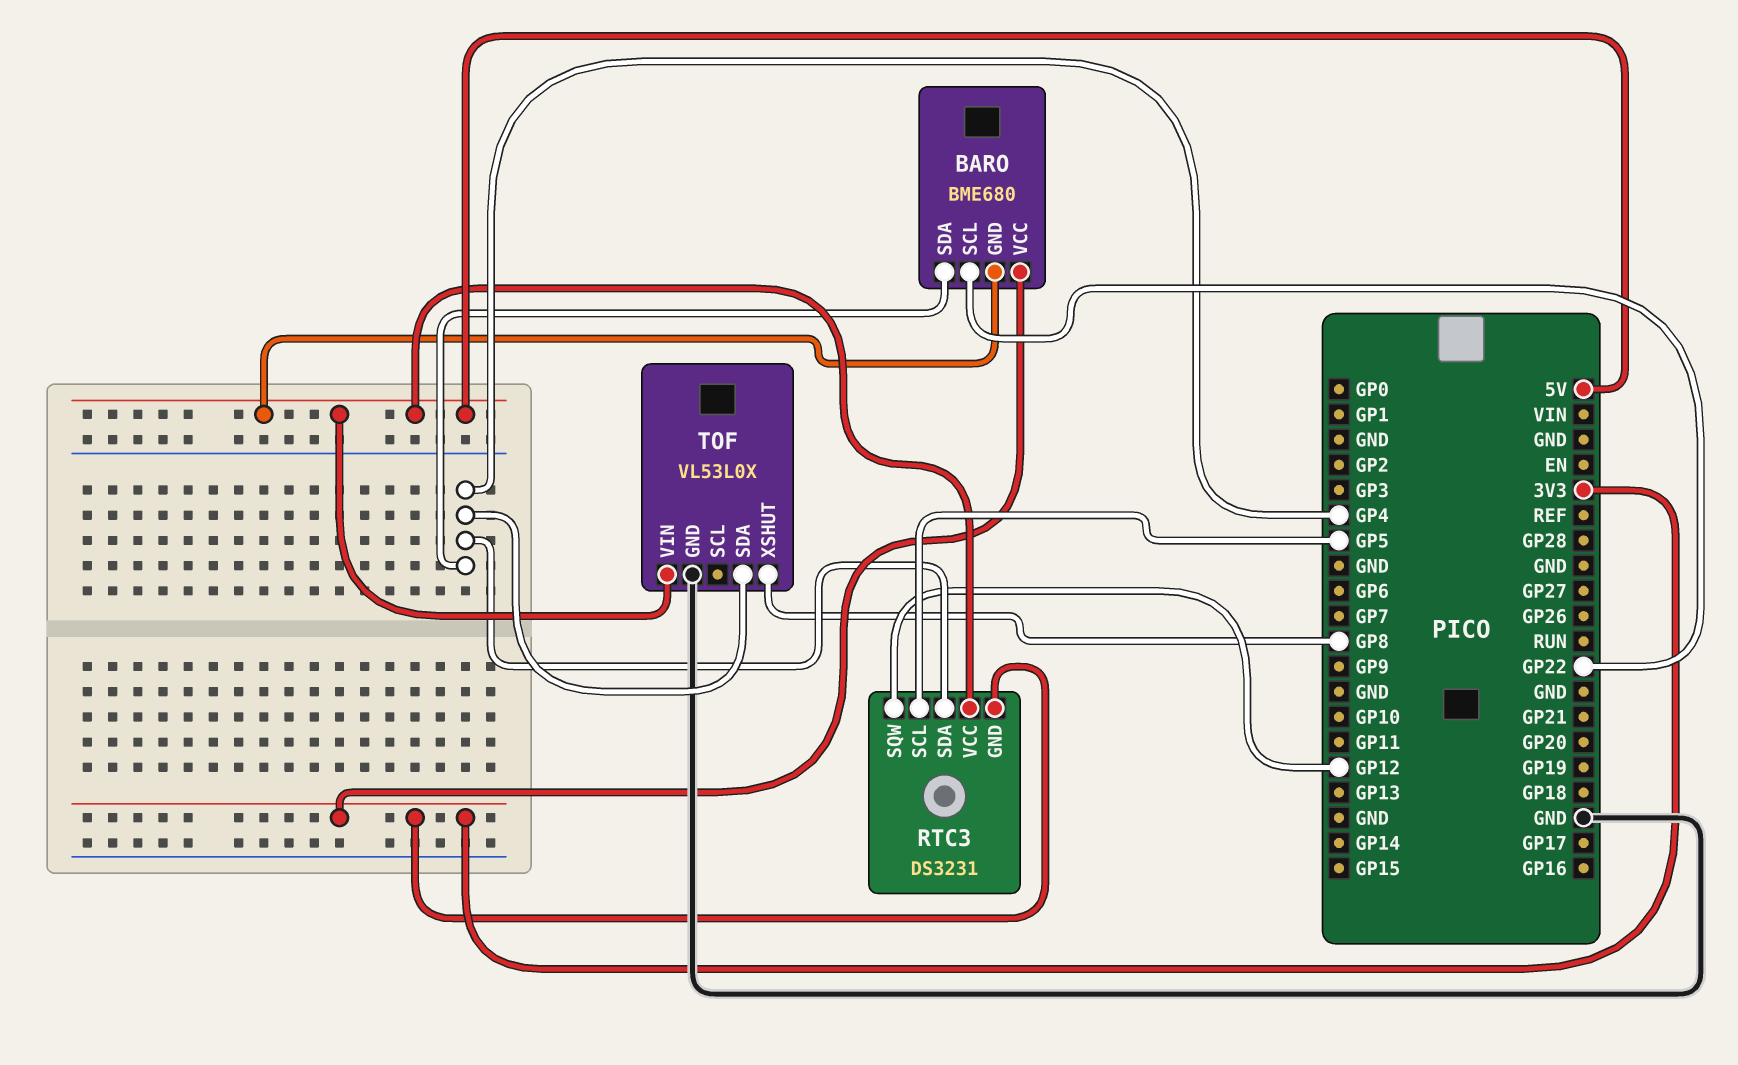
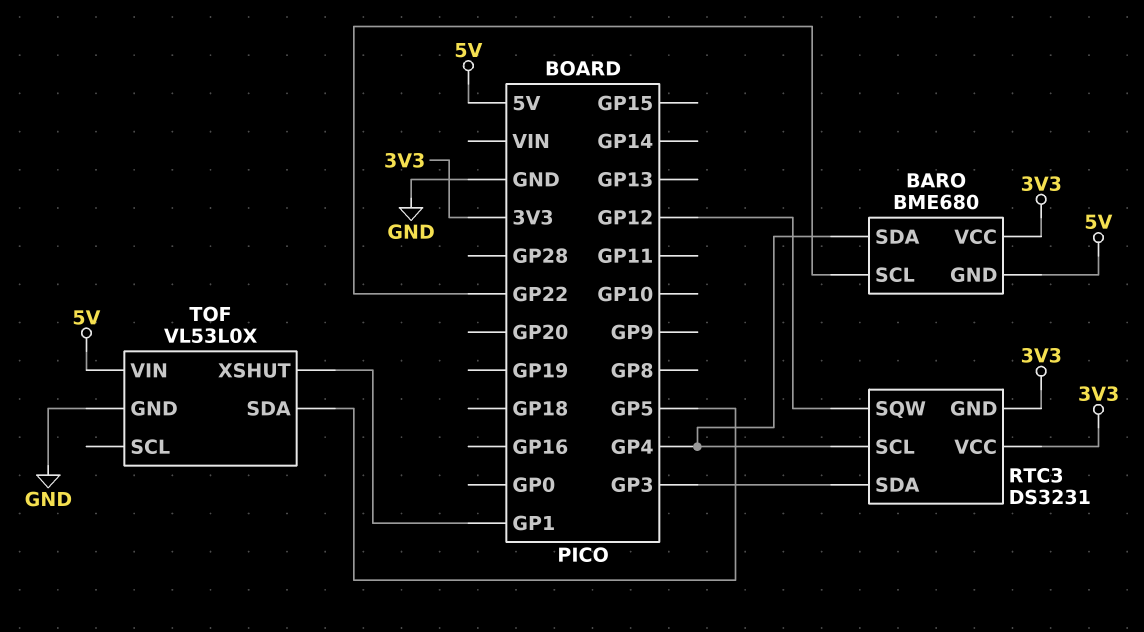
RTC3 pin SCL: GP5 -> GP4
RTC3 pin SDA: GP4 -> GP3
RTC3 pin VCC: 5V -> 3V3
TOF pin SDA: GP4 -> GP5
TOF pin XSHUT: GP8 -> GP1

